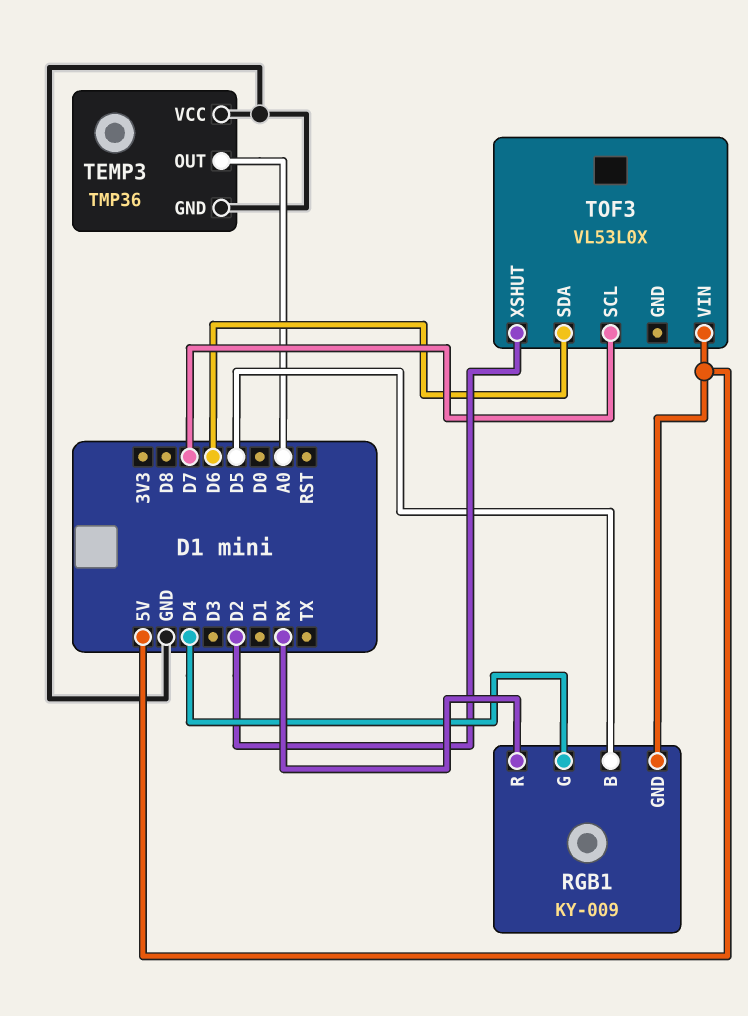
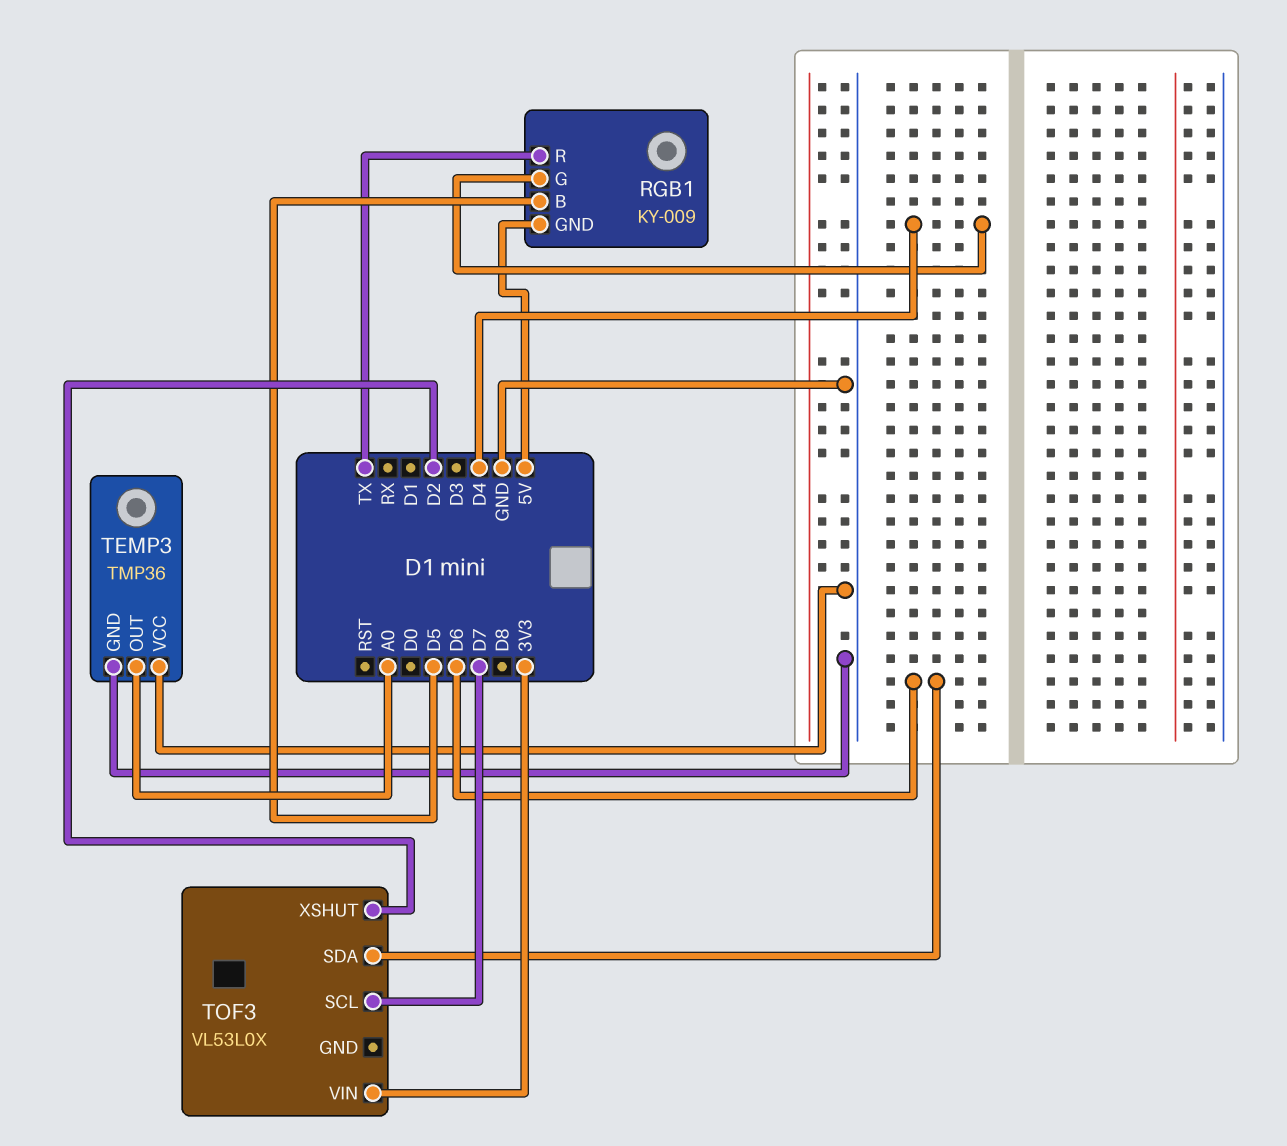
RGB1 pin R: RX -> TX
TOF3 pin VIN: 5V -> 3V3

